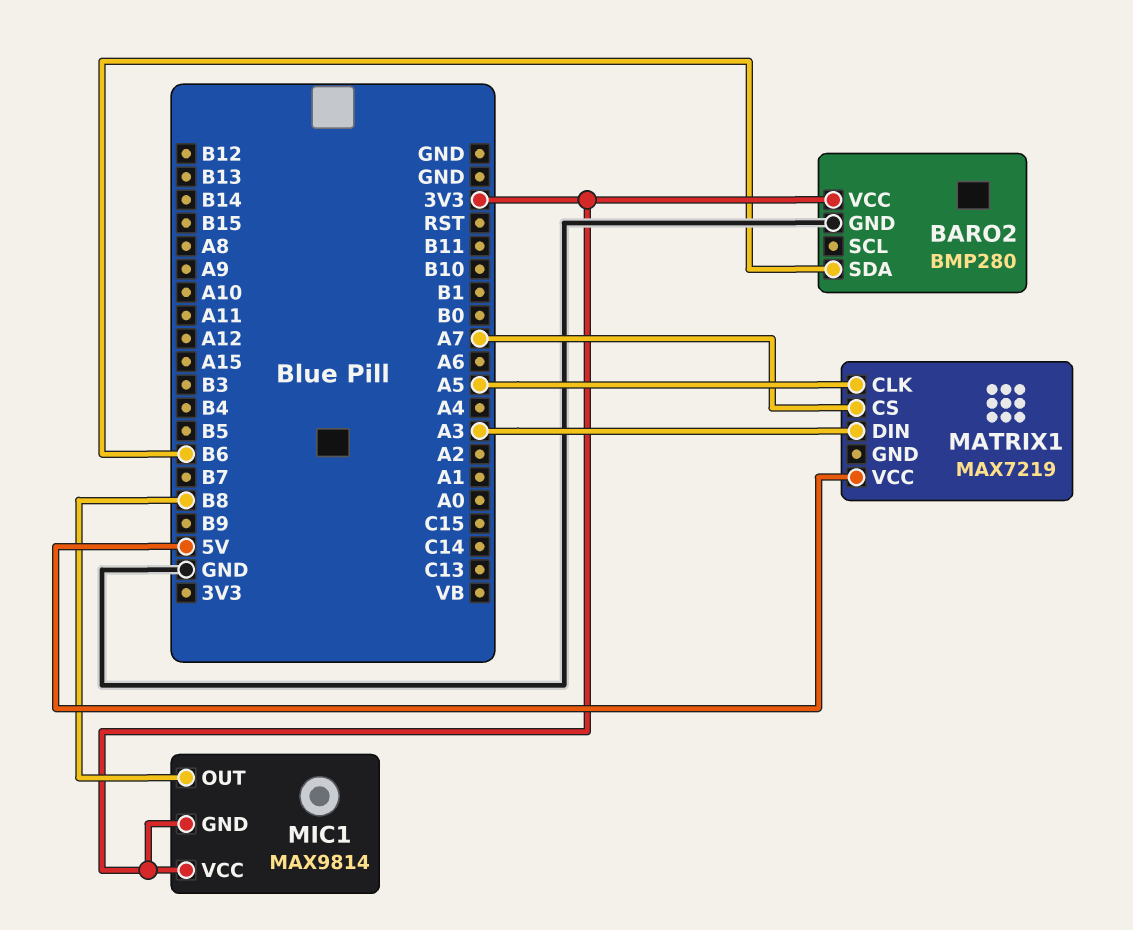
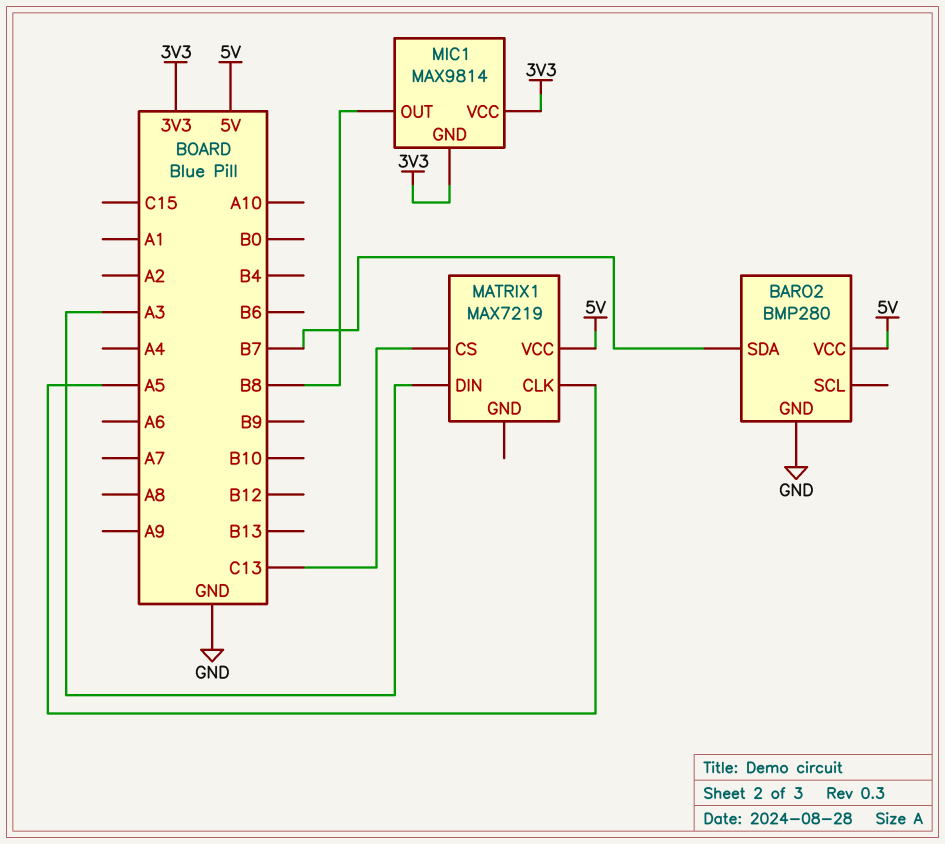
BARO2 pin SDA: B6 -> B7
BARO2 pin VCC: 3V3 -> 5V
MATRIX1 pin CS: A7 -> C13

